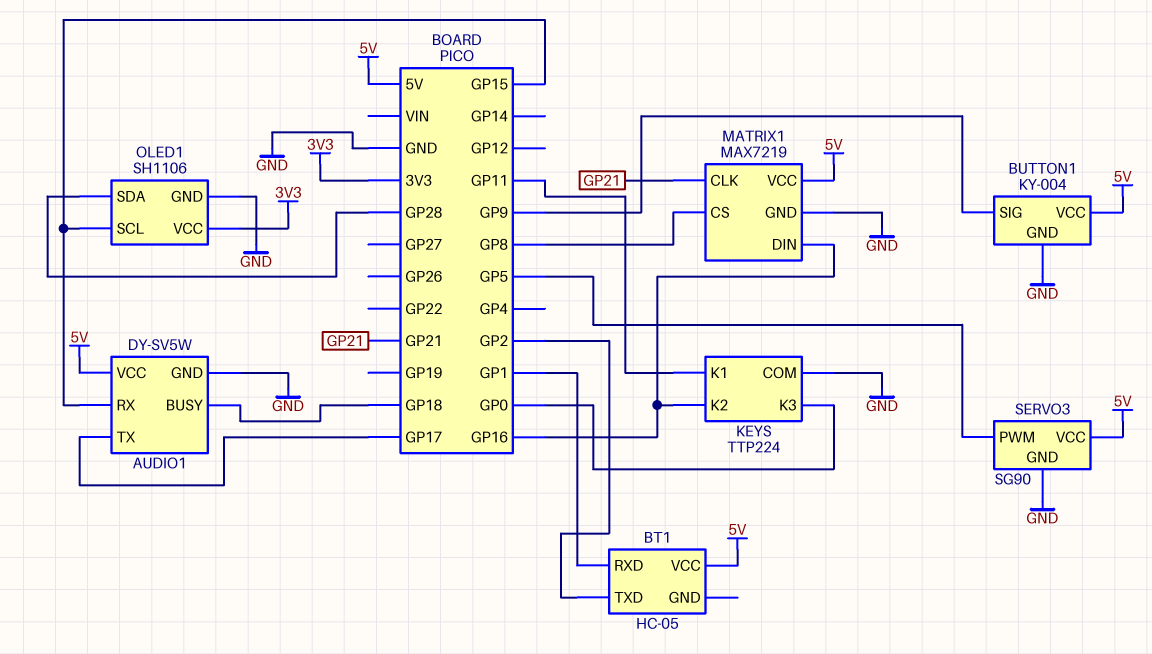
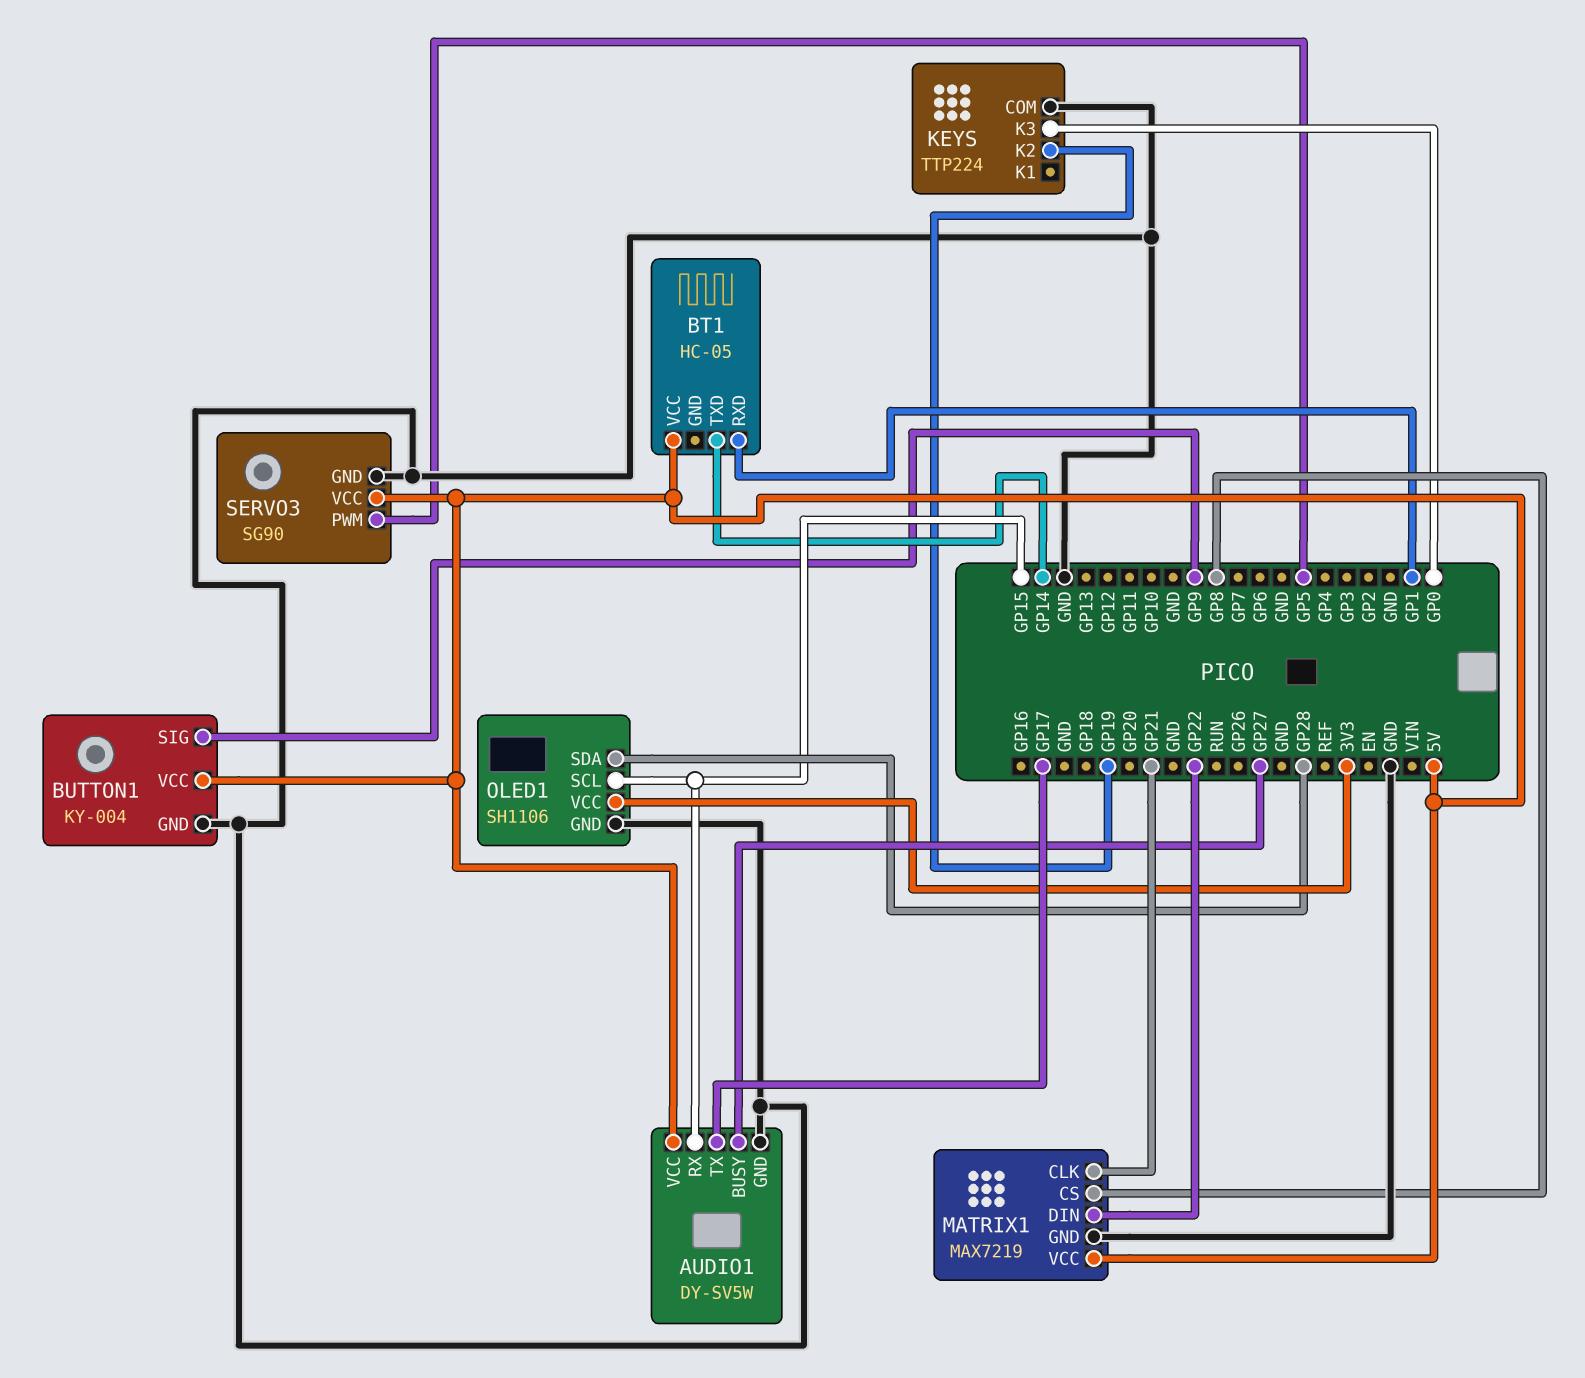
AUDIO1 pin BUSY: GP18 -> GP27
BT1 pin TXD: GP2 -> GP14
KEYS pin K1: GP11 -> none
KEYS pin K2: GP16 -> GP19
MATRIX1 pin DIN: GP16 -> GP22

